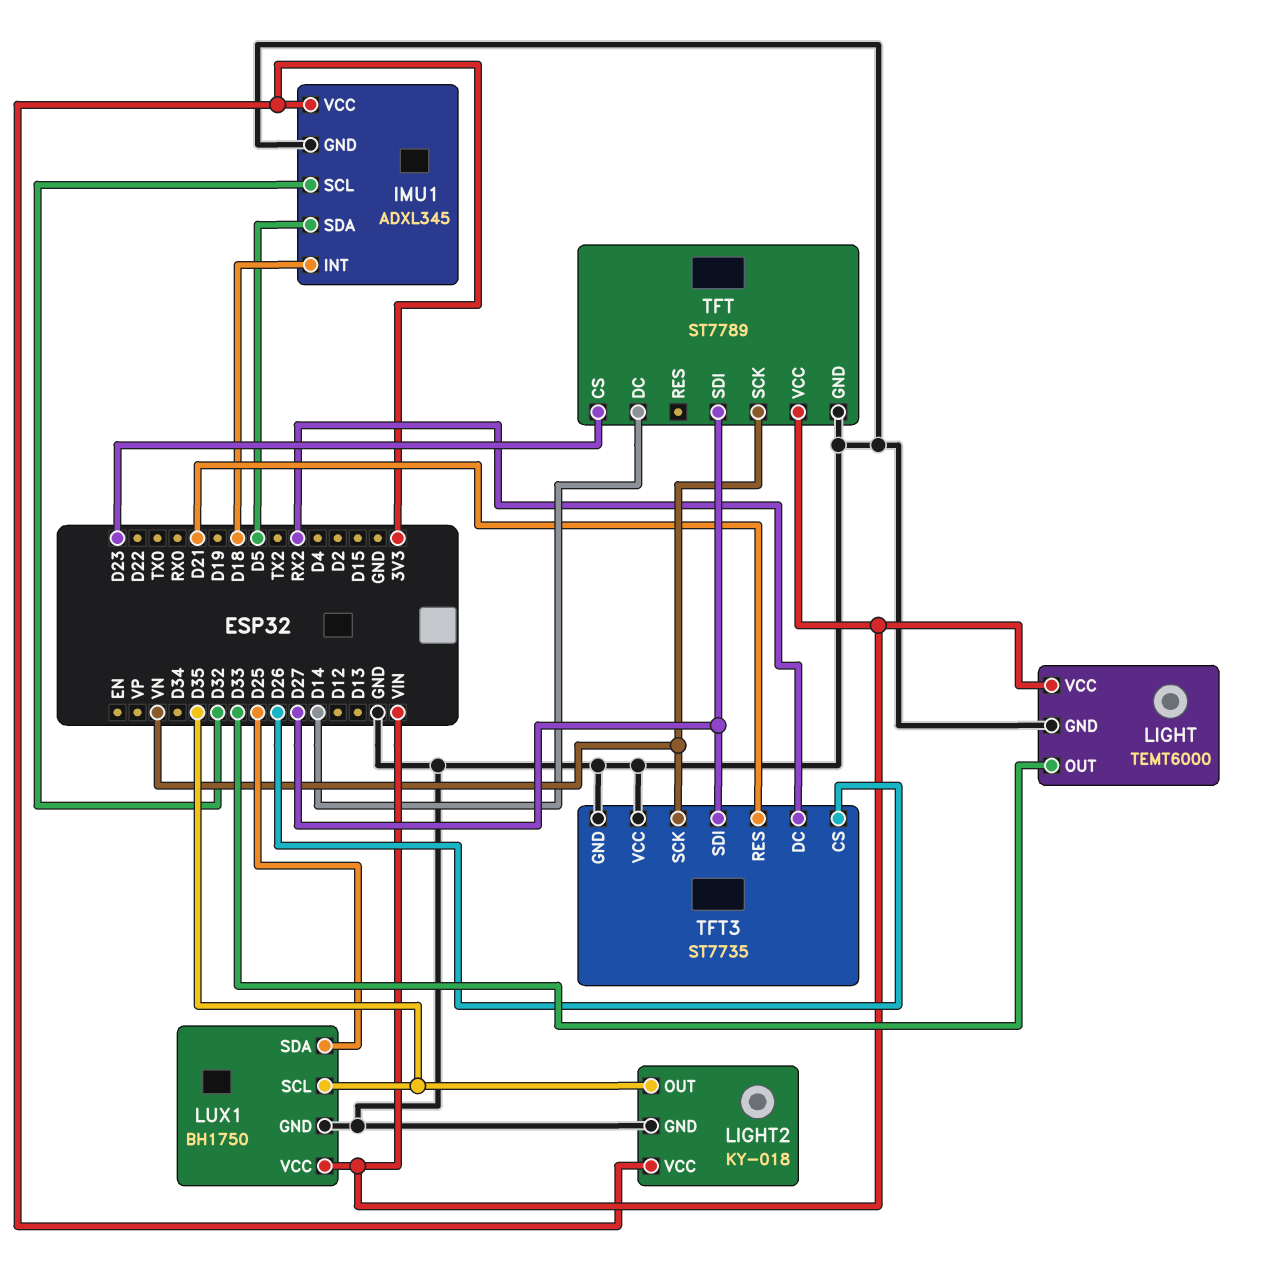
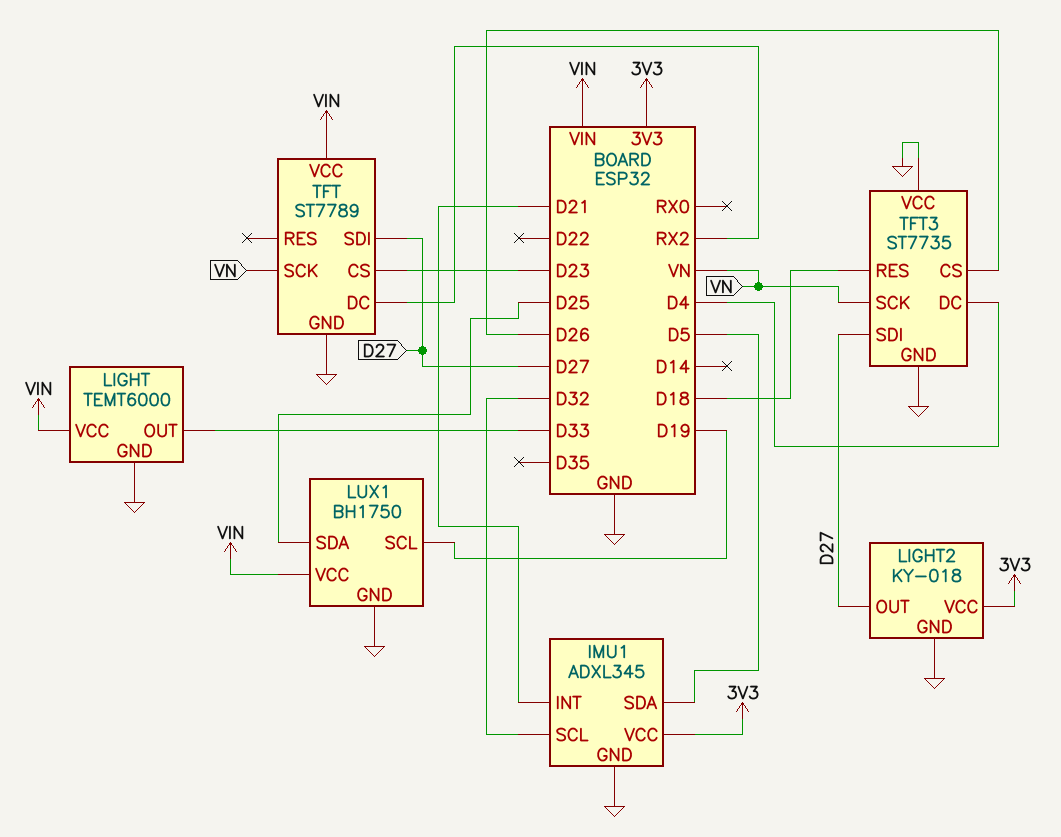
IMU1 pin INT: D18 -> D21
LIGHT2 pin OUT: D35 -> D27
LUX1 pin SCL: D35 -> D19
TFT pin DC: D14 -> RX2
TFT3 pin DC: RX2 -> D4
TFT3 pin RES: D21 -> D18

